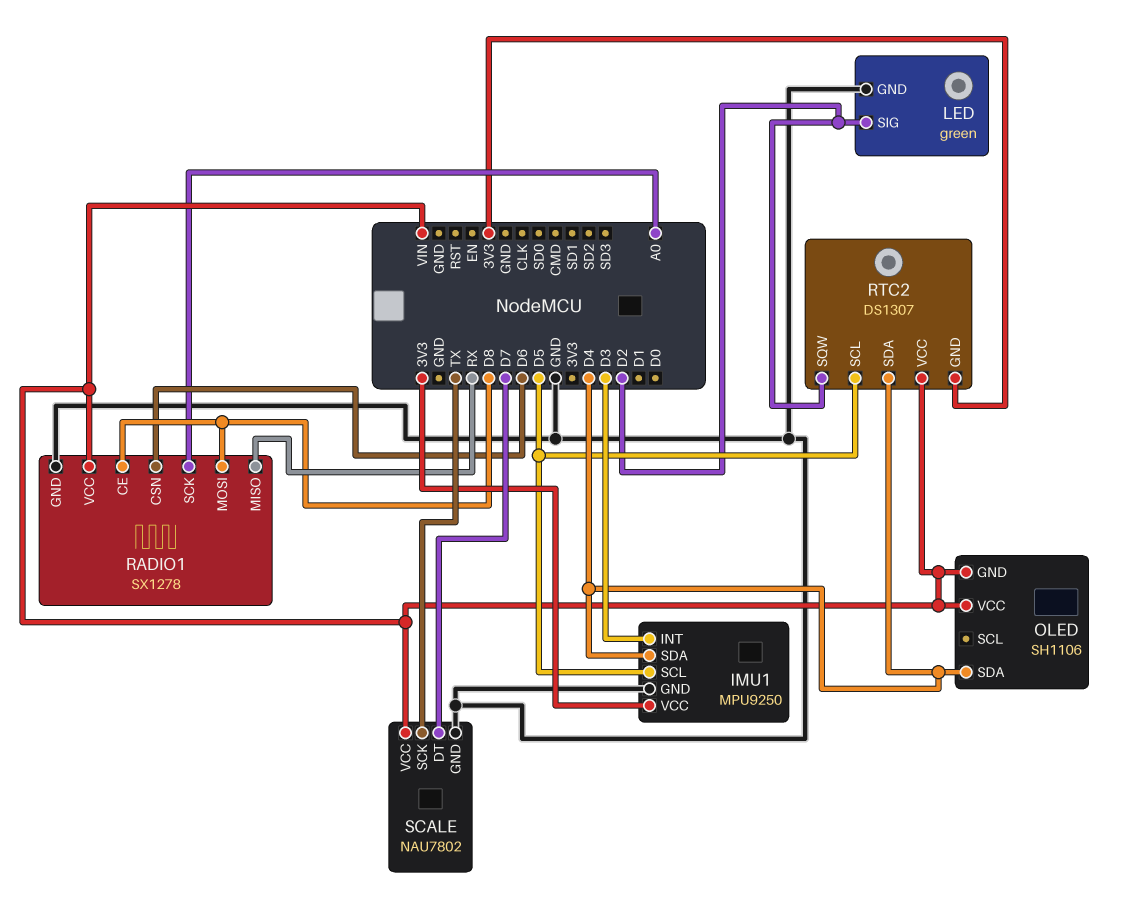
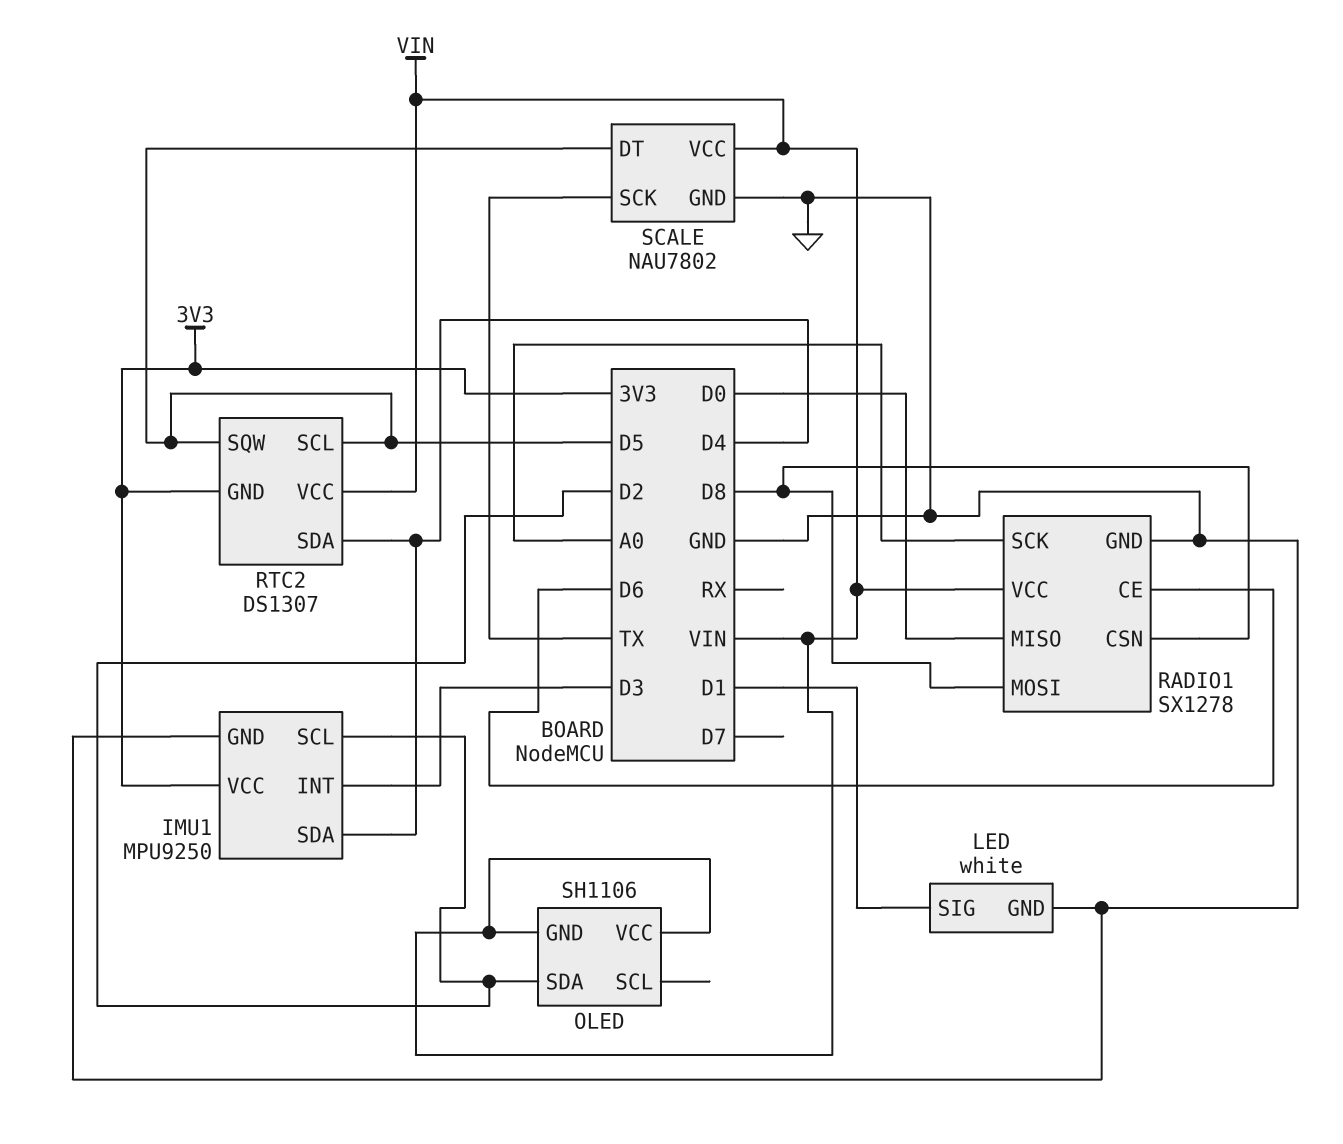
IMU1 pin SCL: D5 -> D2
LED: green -> white
LED pin SIG: D2 -> D1
OLED pin SDA: D4 -> D2
RADIO1 pin CE: D8 -> D6
RADIO1 pin CSN: D6 -> D8
RADIO1 pin MISO: RX -> D0
RTC2 pin SQW: D2 -> D5
SCALE pin DT: D7 -> D5

